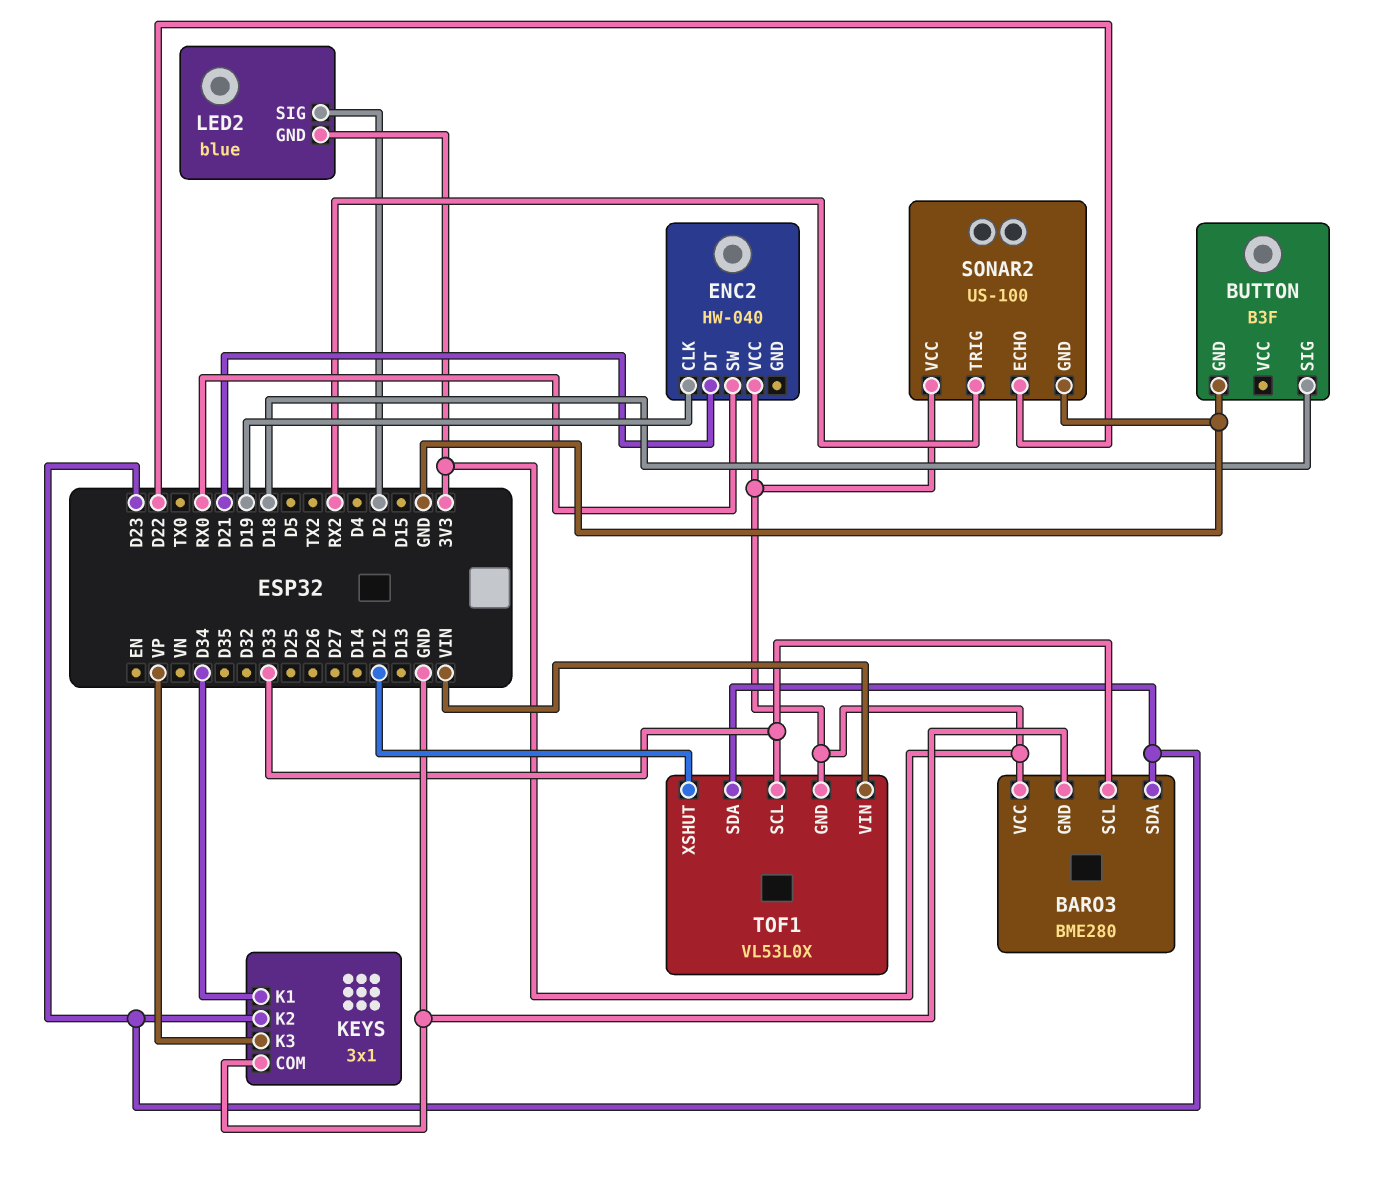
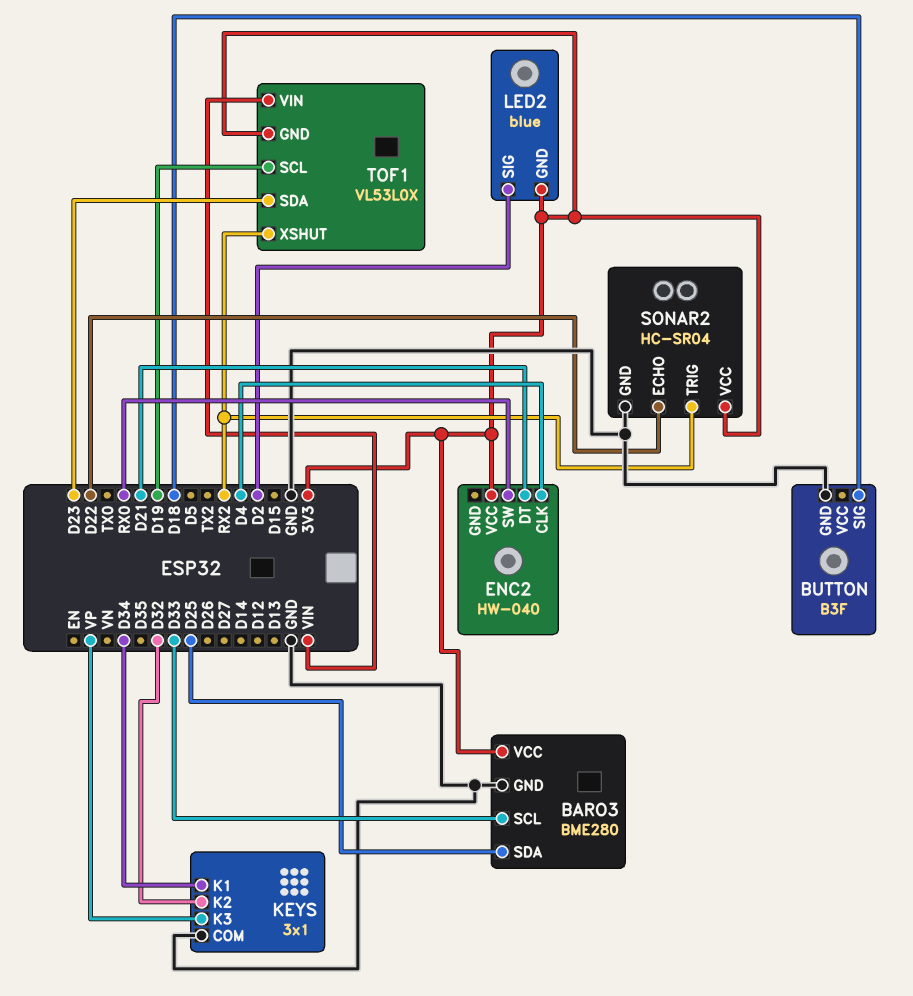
BARO3 pin SDA: D23 -> D25
ENC2 pin CLK: D19 -> D4
KEYS pin K2: D23 -> D32
SONAR2: US-100 -> HC-SR04
TOF1 pin SCL: D33 -> D19
TOF1 pin XSHUT: D12 -> RX2

